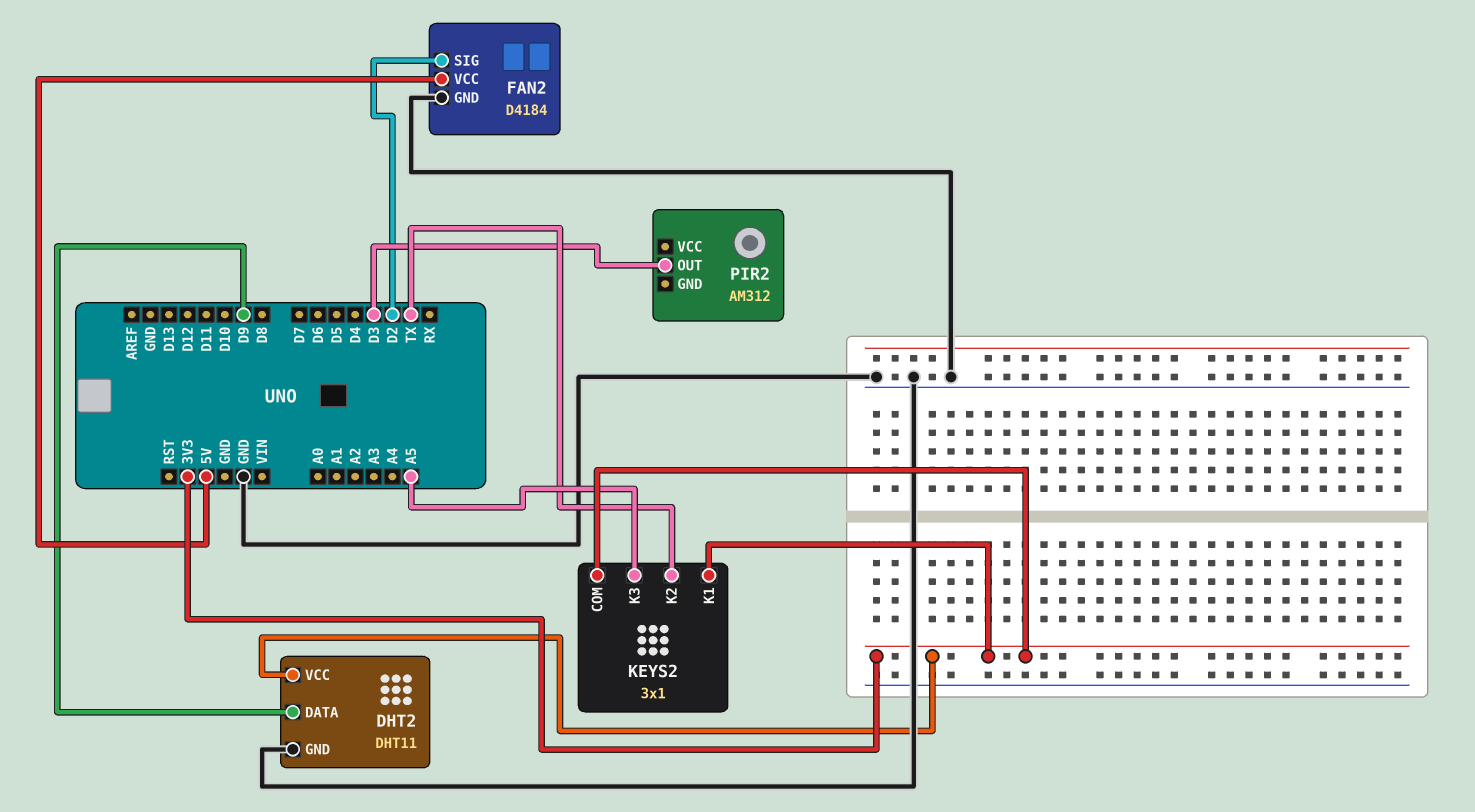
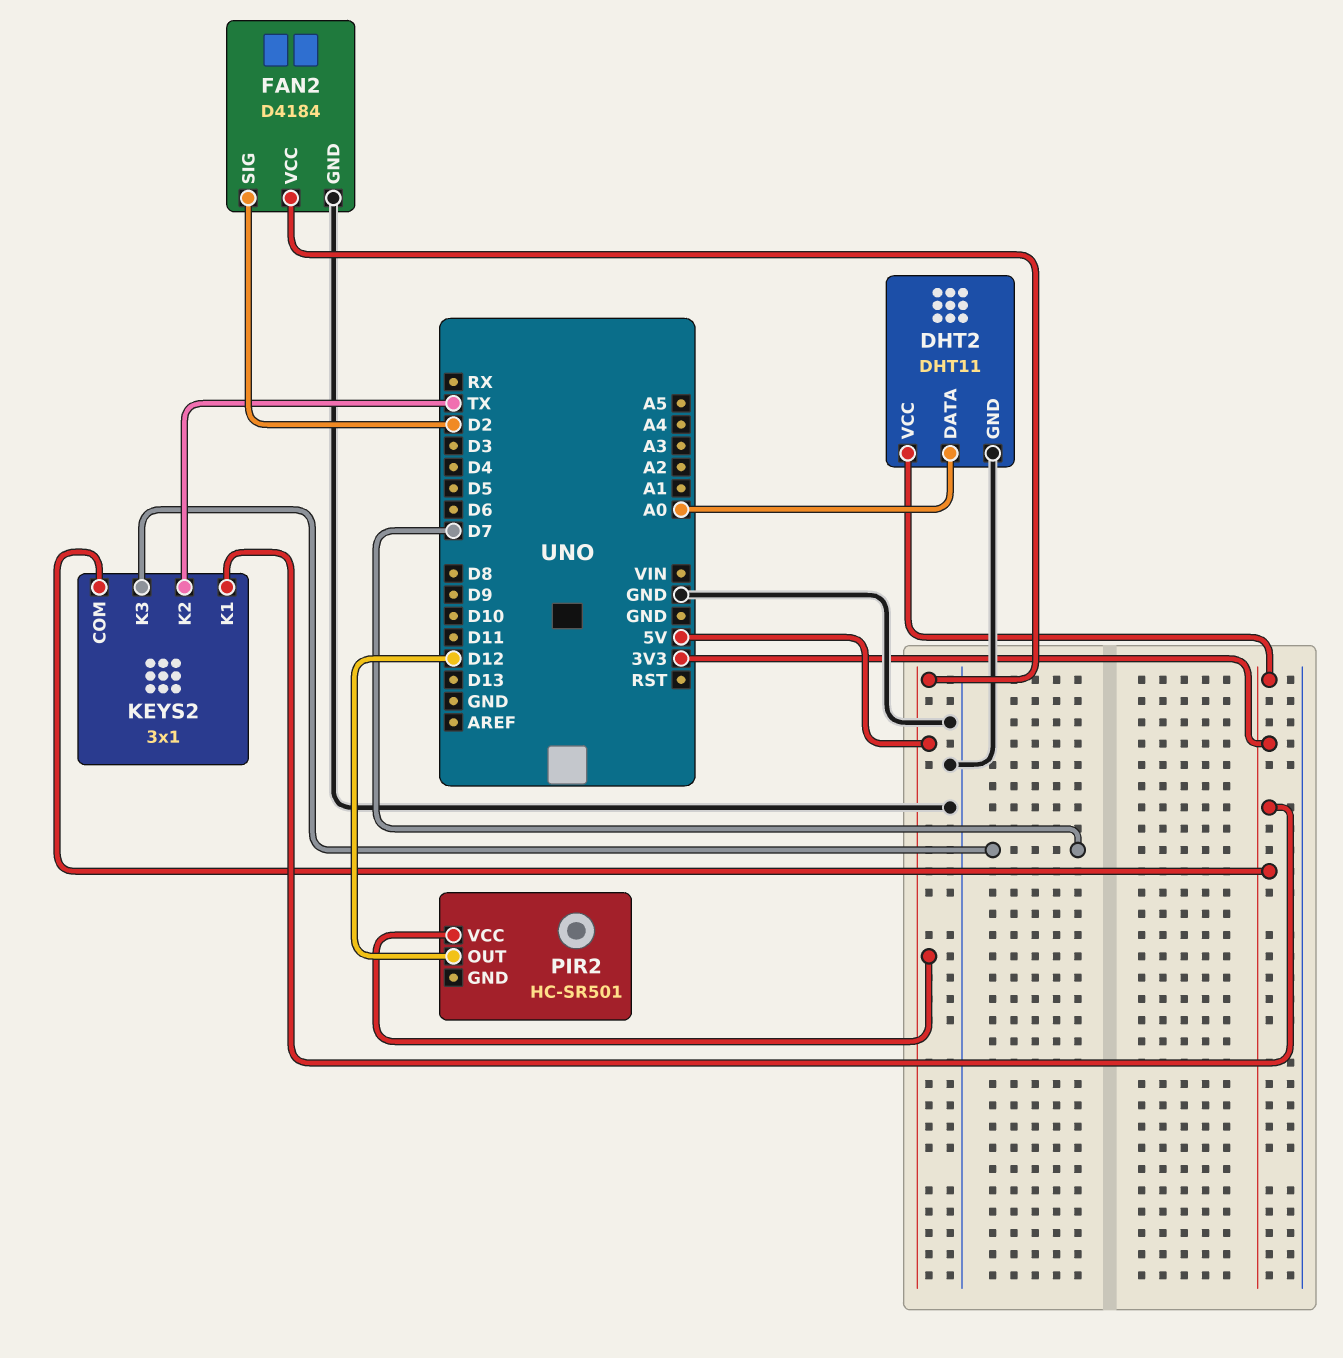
DHT2 pin DATA: D9 -> A0
KEYS2 pin K3: A5 -> D7
PIR2: AM312 -> HC-SR501
PIR2 pin OUT: D3 -> D12
PIR2 pin VCC: none -> 5V

